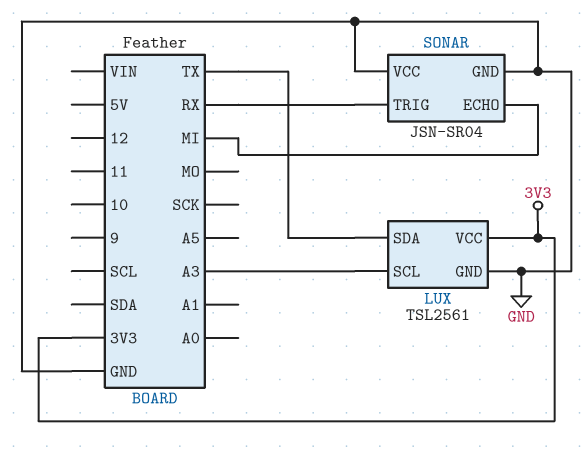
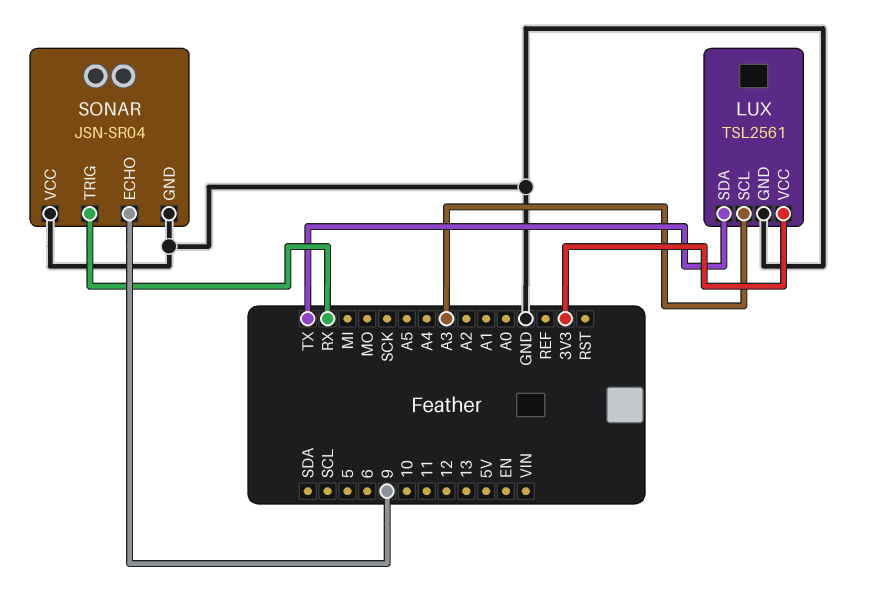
SONAR pin ECHO: MI -> 9

